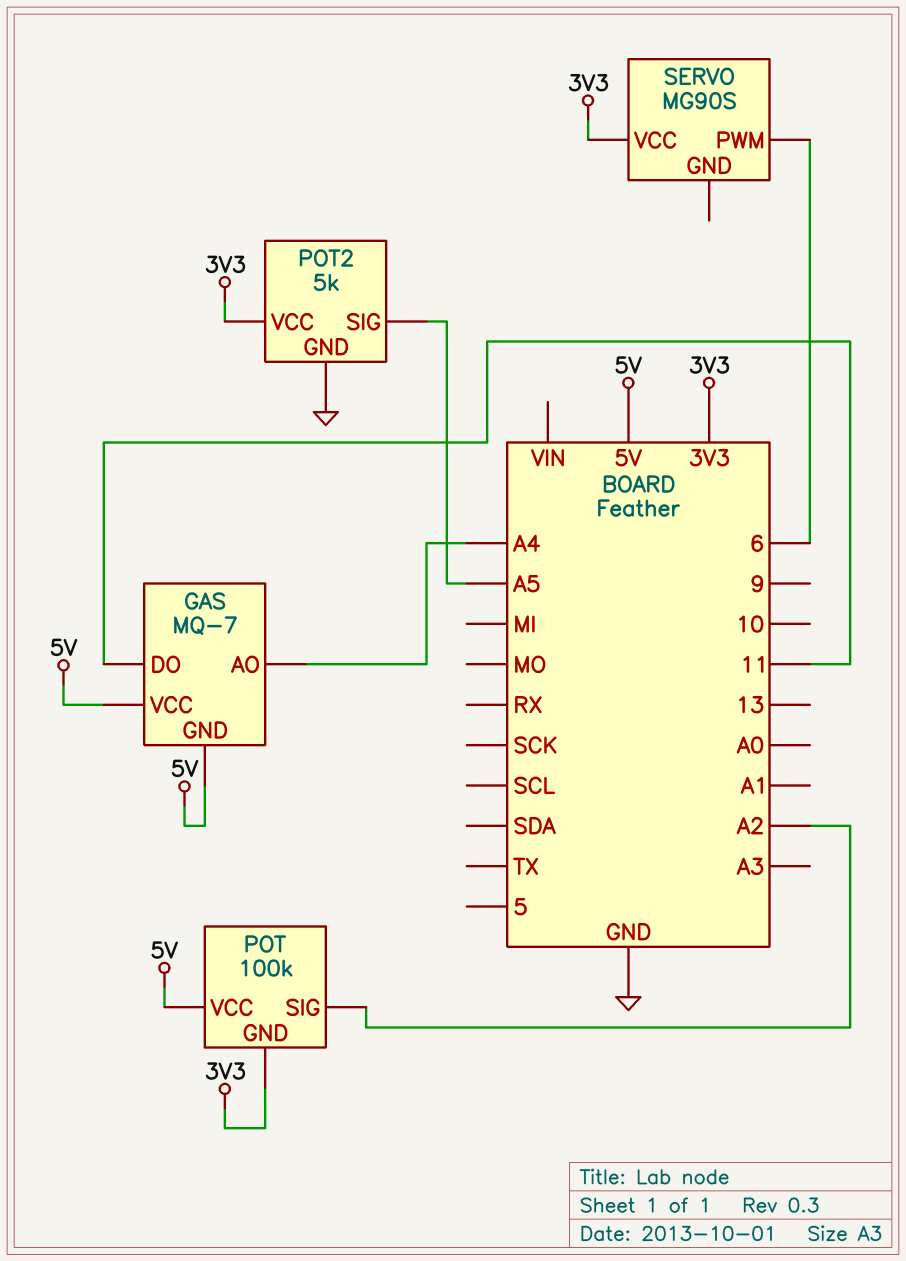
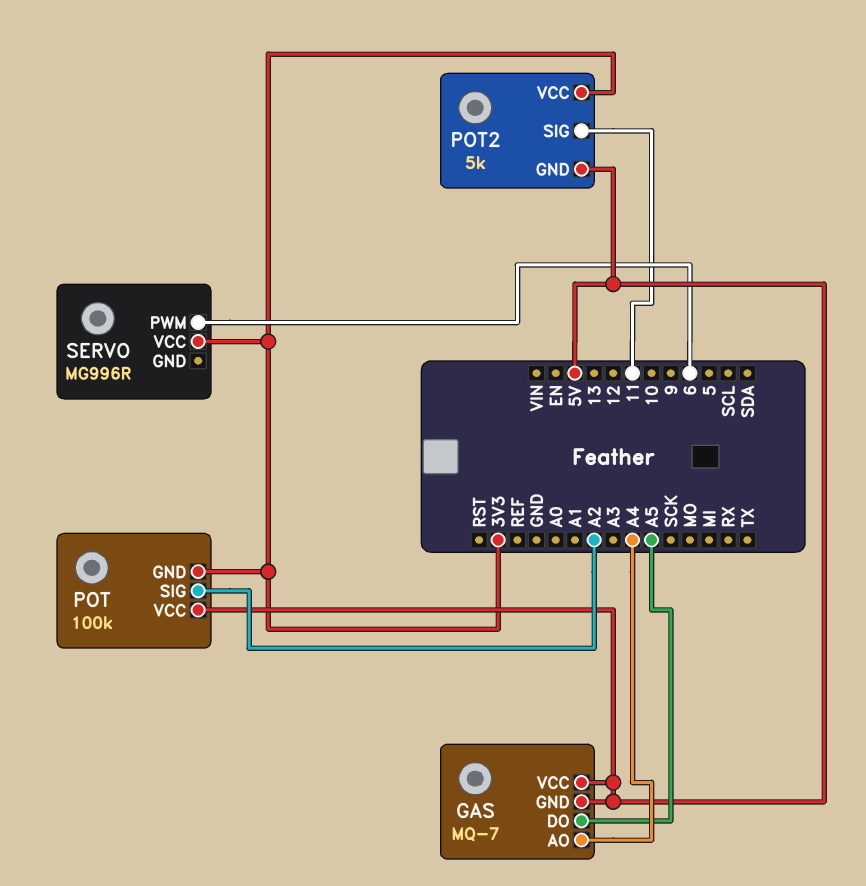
GAS pin DO: 11 -> A5
POT2 pin GND: GND -> 5V
POT2 pin SIG: A5 -> 11
SERVO: MG90S -> MG996R

